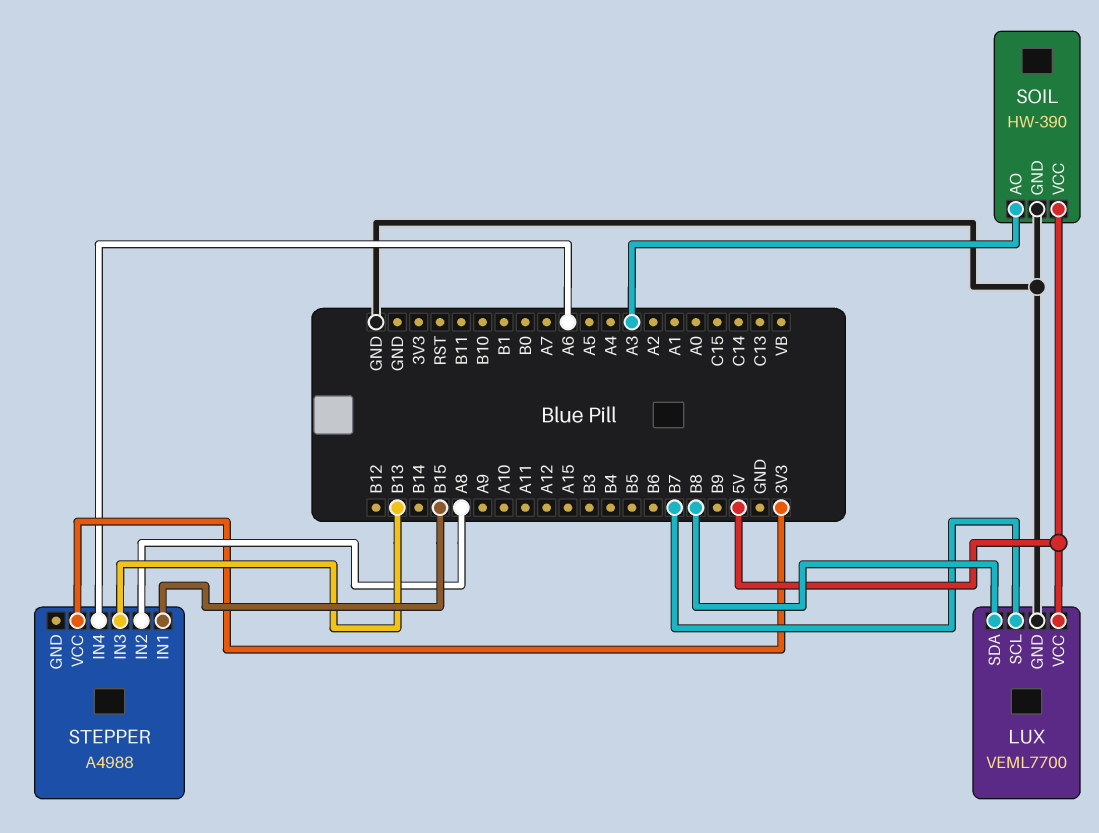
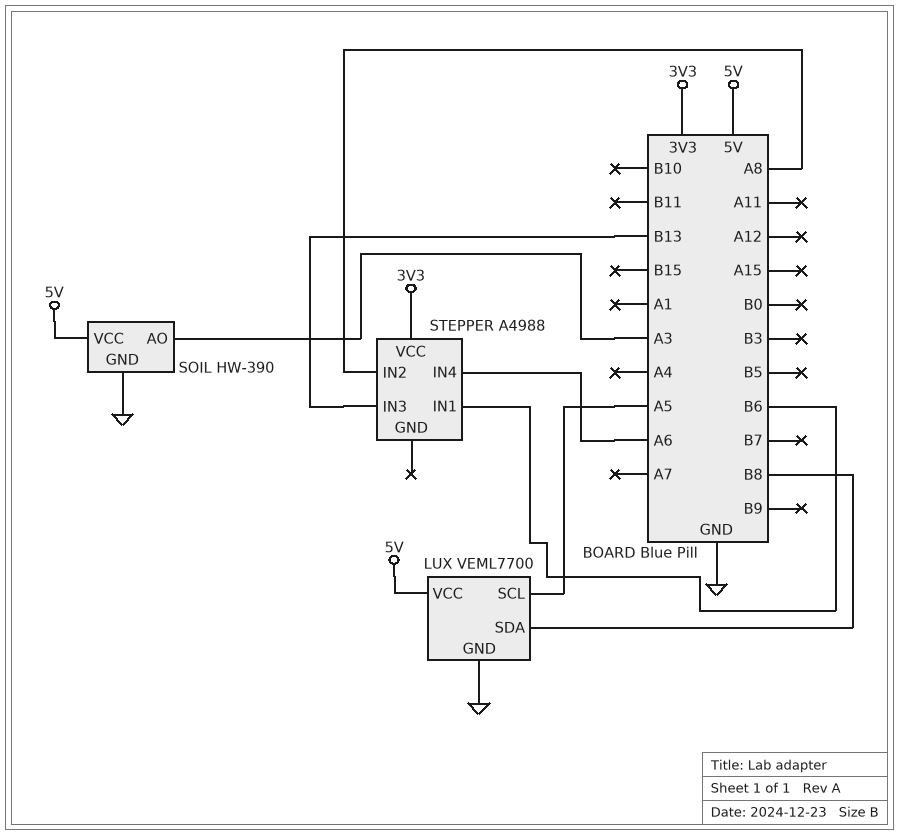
LUX pin SCL: B7 -> A5
STEPPER pin IN1: B15 -> B6

